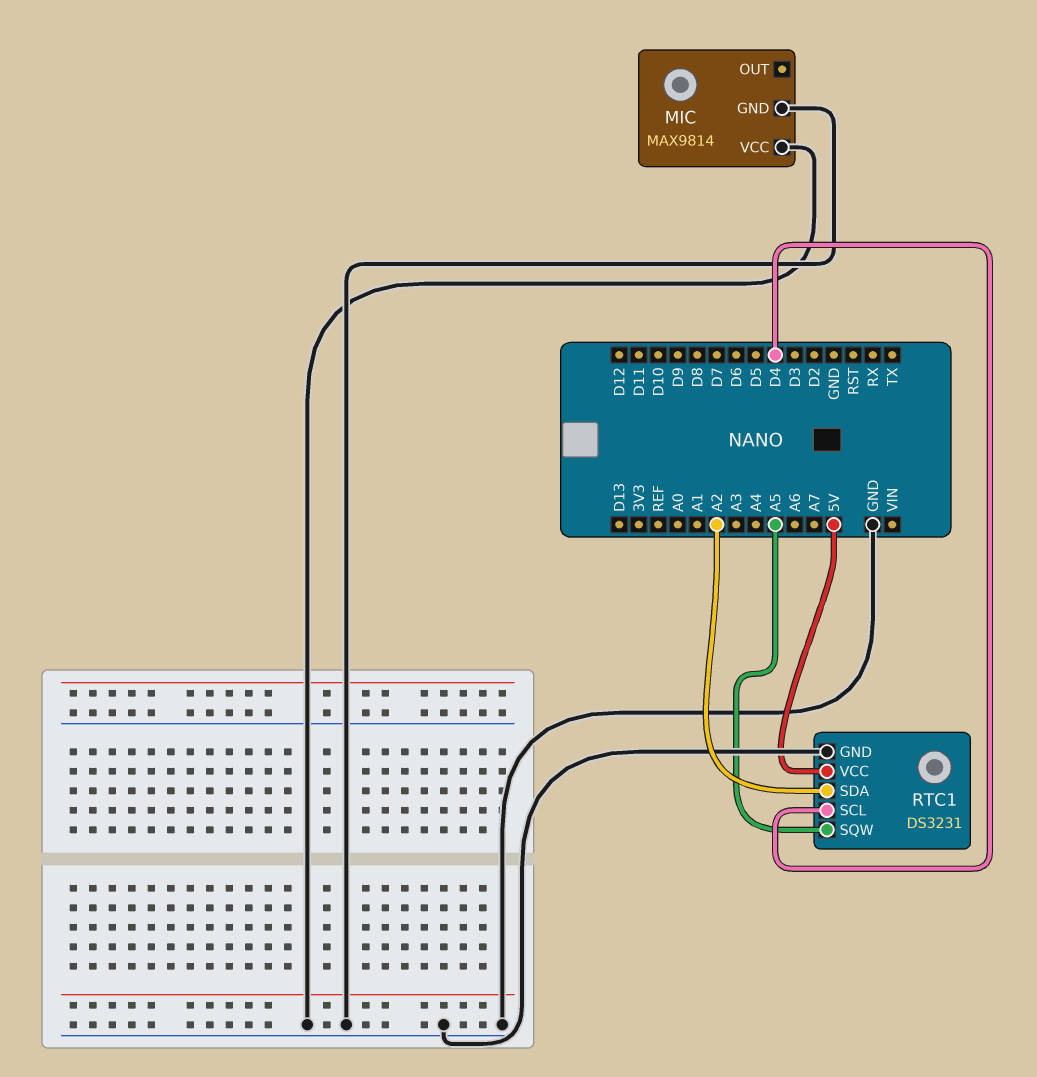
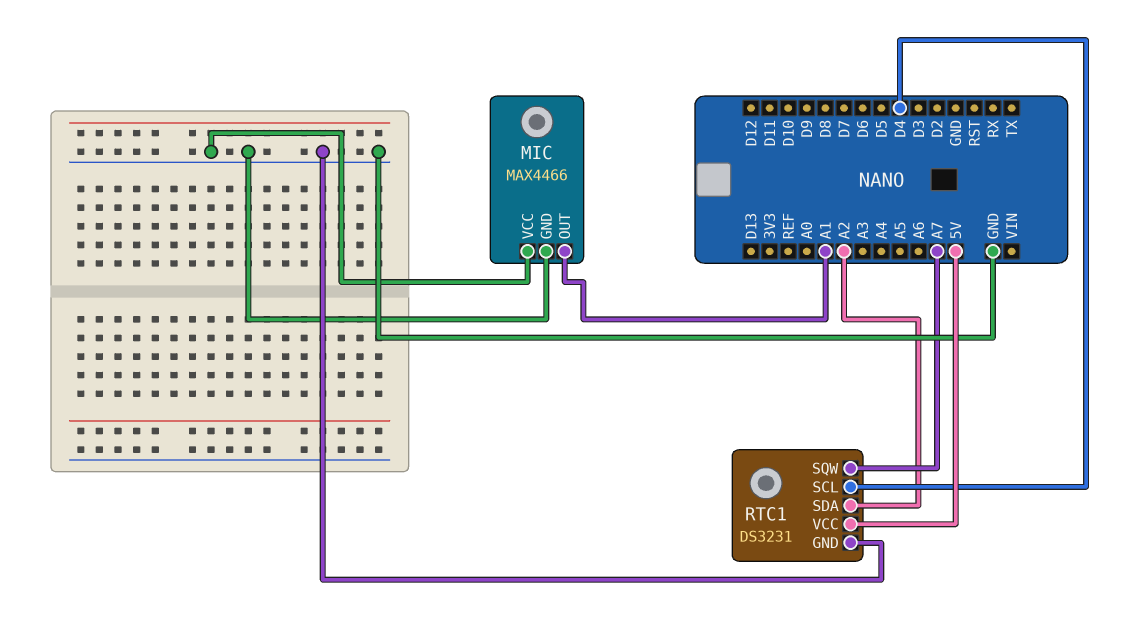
MIC: MAX9814 -> MAX4466
MIC pin OUT: none -> A1
RTC1 pin SQW: A5 -> A7

